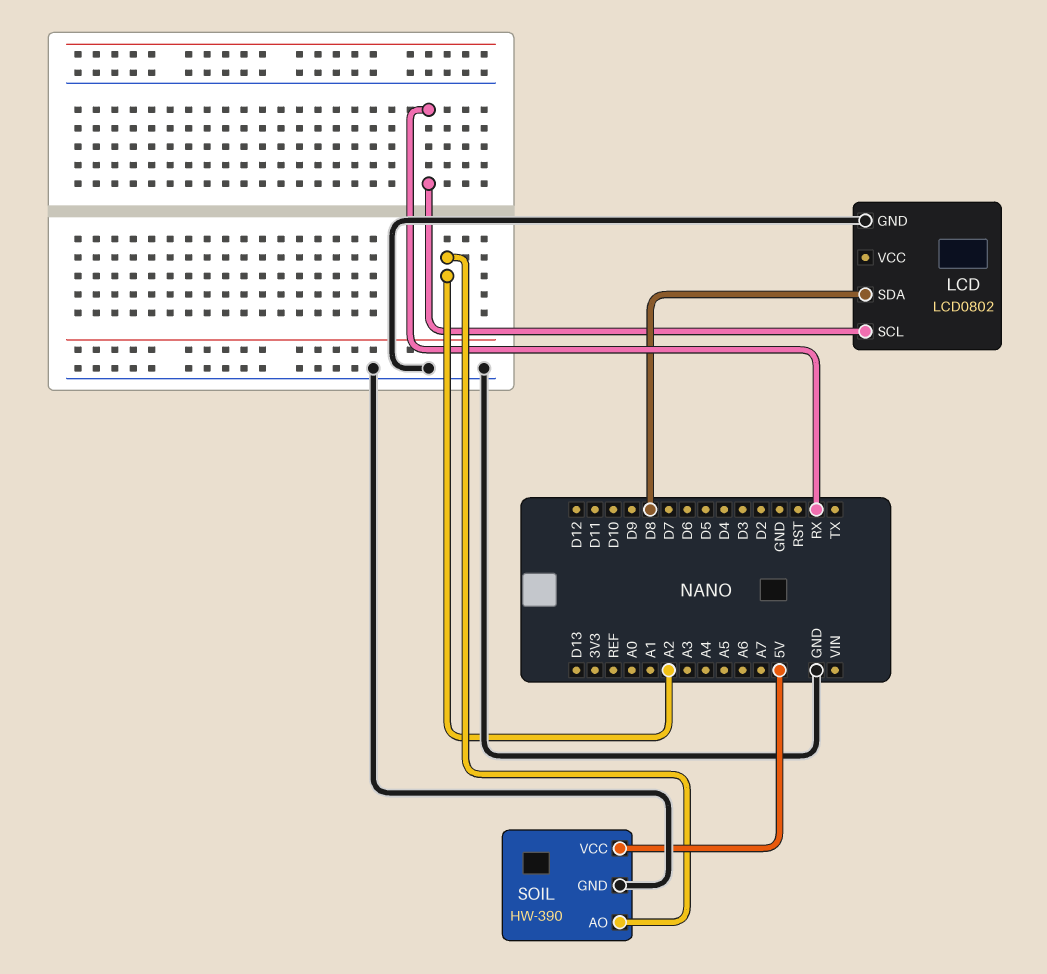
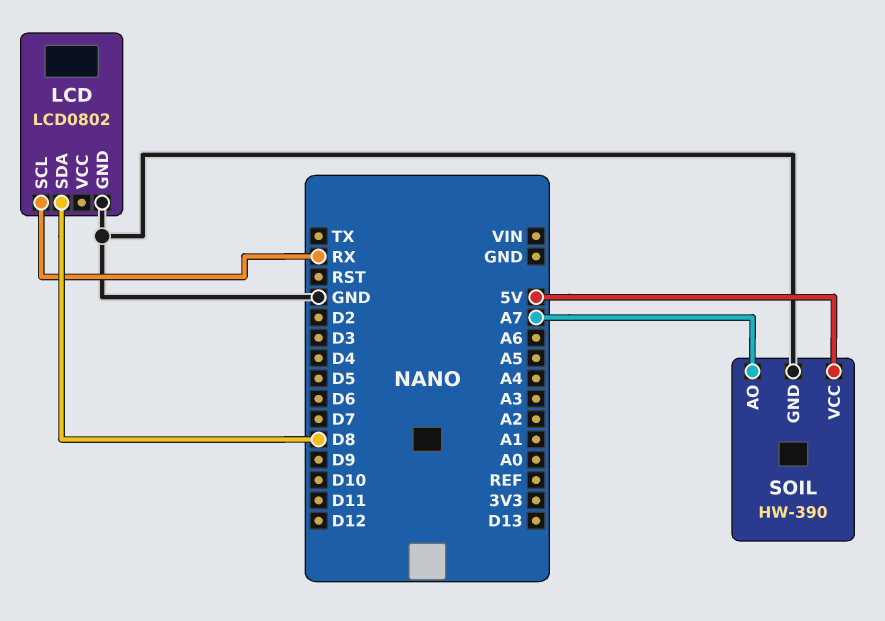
SOIL pin AO: A2 -> A7

